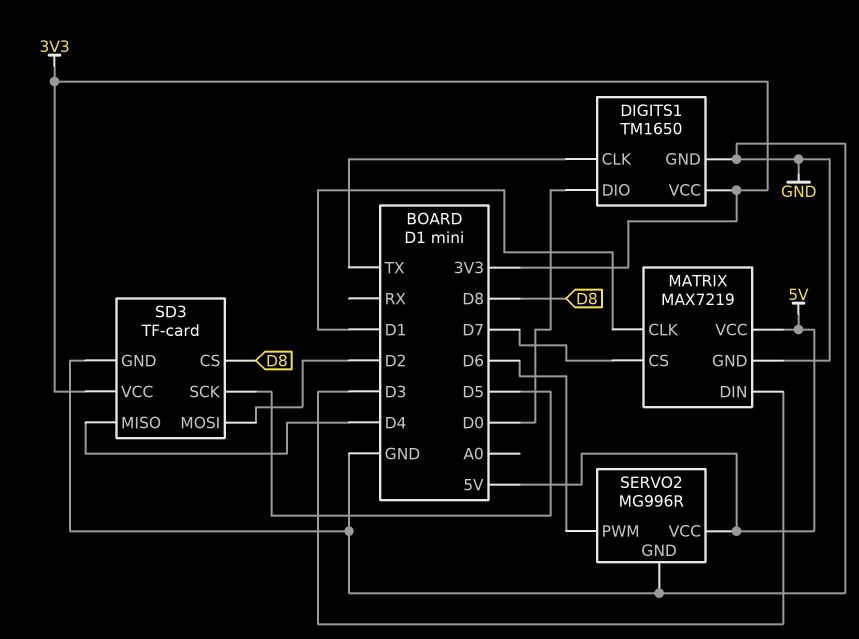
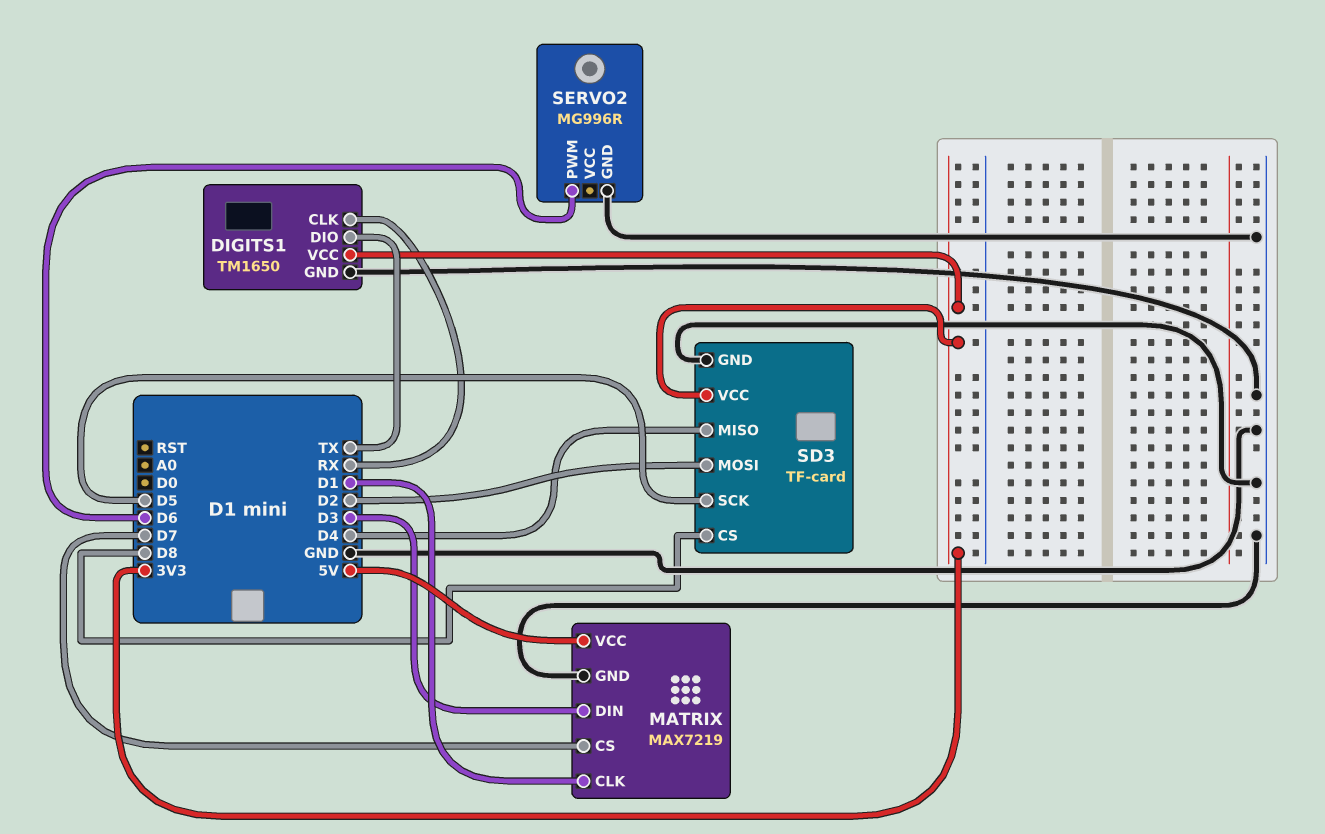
DIGITS1 pin CLK: TX -> RX
DIGITS1 pin DIO: D0 -> TX
SERVO2 pin VCC: 5V -> none

